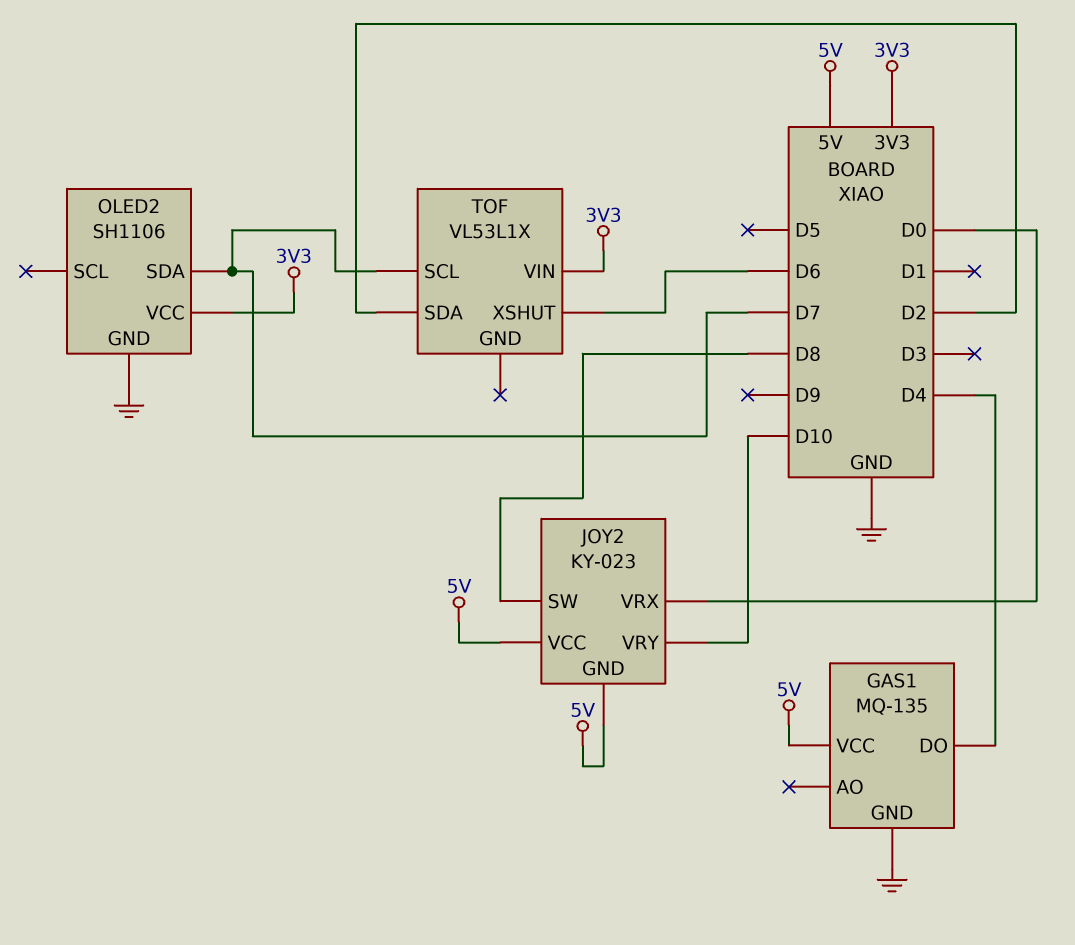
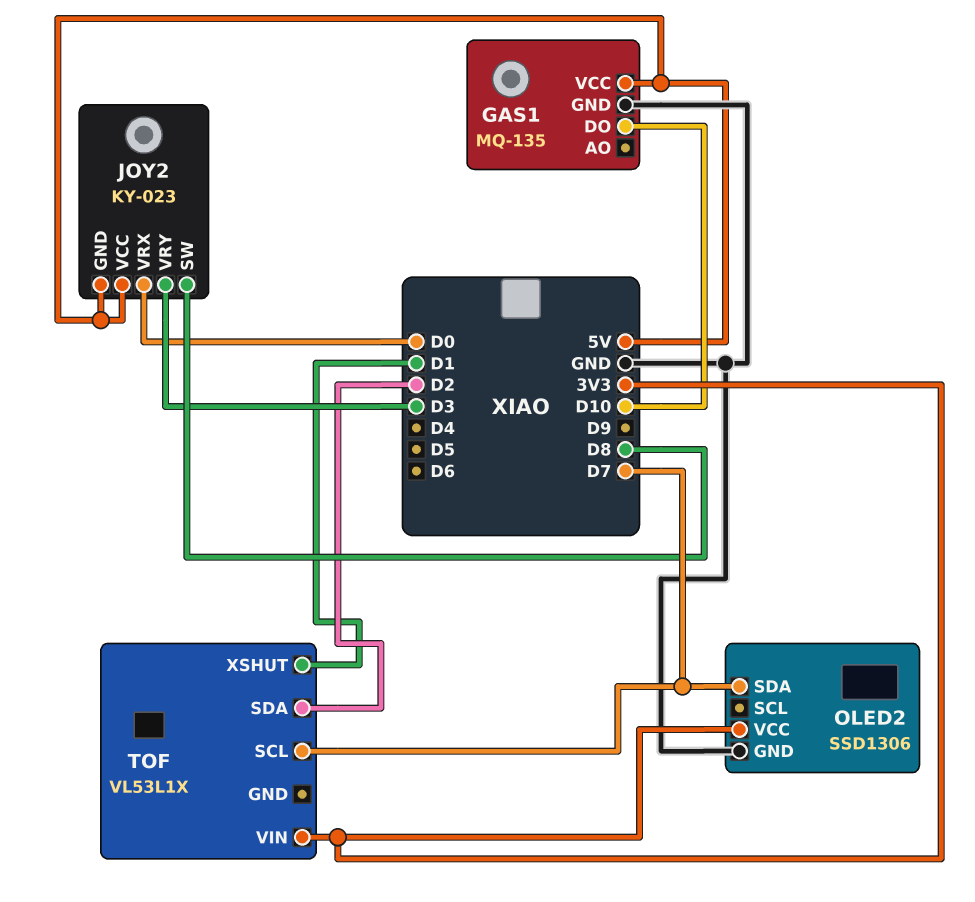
GAS1 pin DO: D4 -> D10
JOY2 pin VRY: D10 -> D3
OLED2: SH1106 -> SSD1306
TOF pin XSHUT: D6 -> D1

